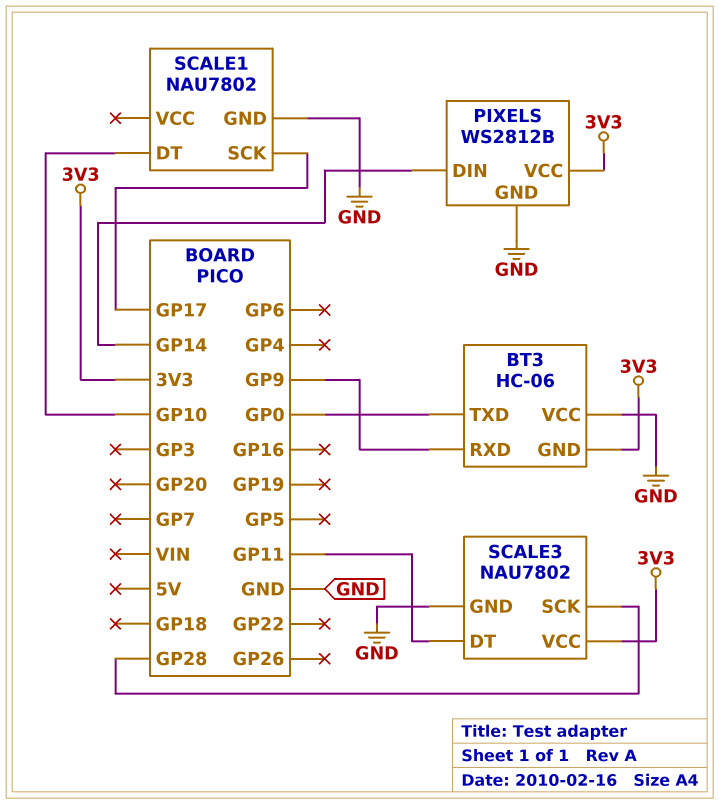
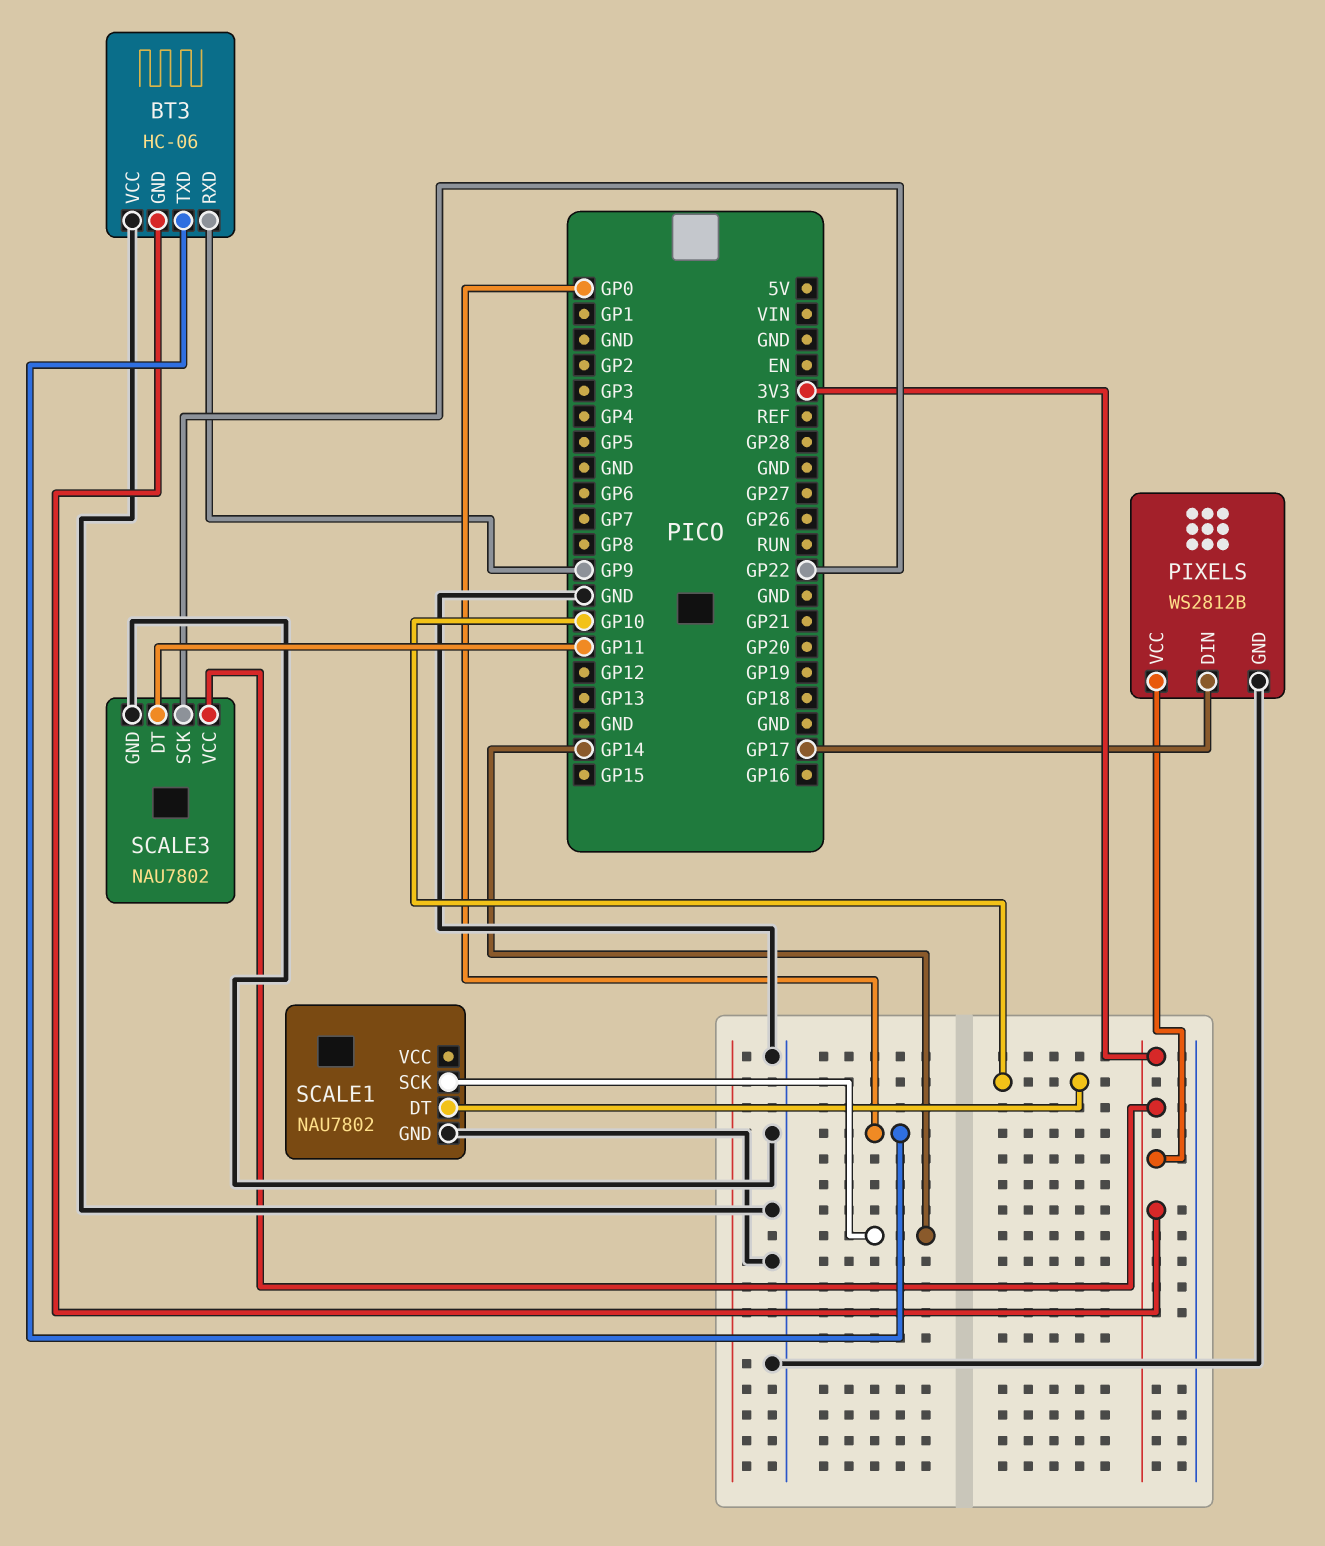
PIXELS pin DIN: GP14 -> GP17
SCALE1 pin SCK: GP17 -> GP14
SCALE3 pin SCK: GP28 -> GP22

